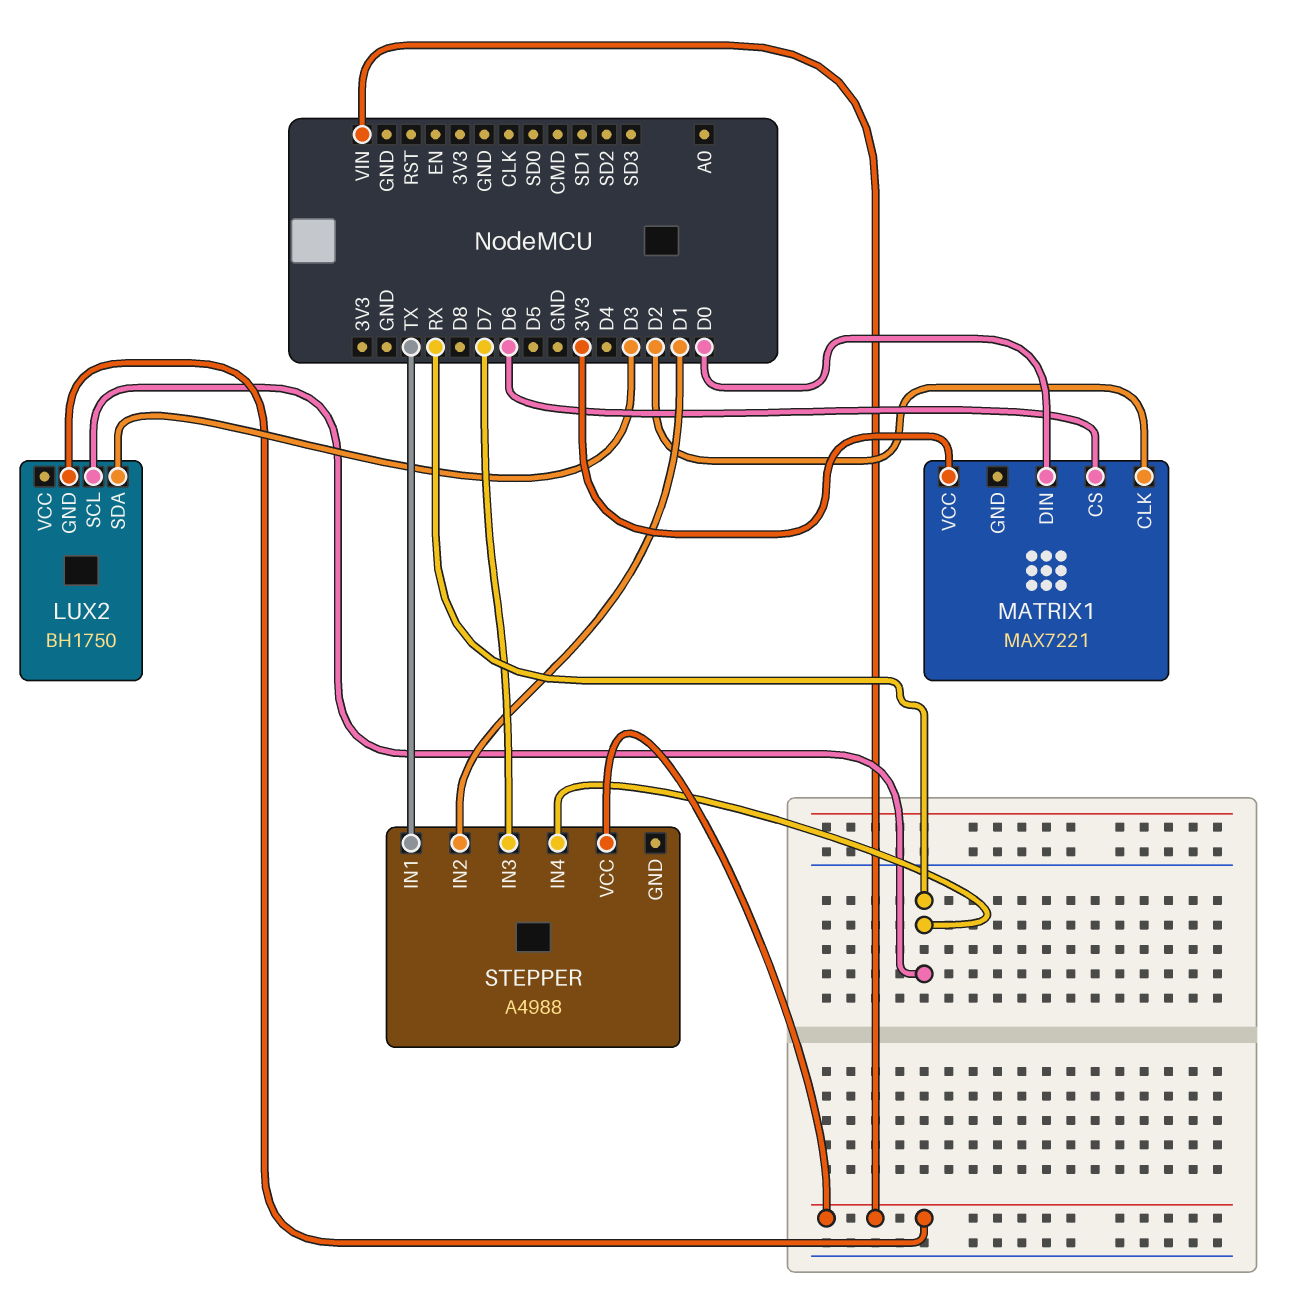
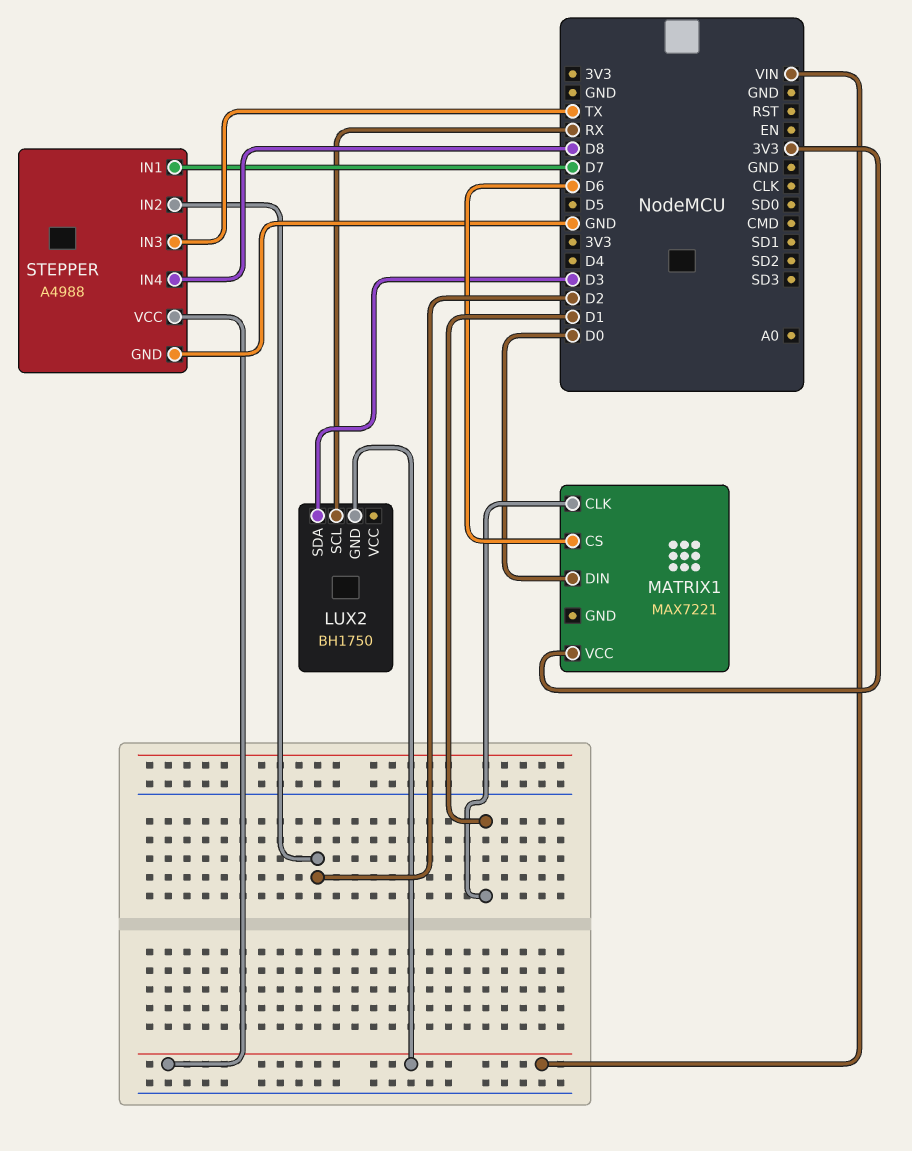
MATRIX1 pin CLK: D2 -> D1
STEPPER pin GND: none -> GND
STEPPER pin IN1: TX -> D7
STEPPER pin IN2: D1 -> D2
STEPPER pin IN3: D7 -> TX
STEPPER pin IN4: RX -> D8

